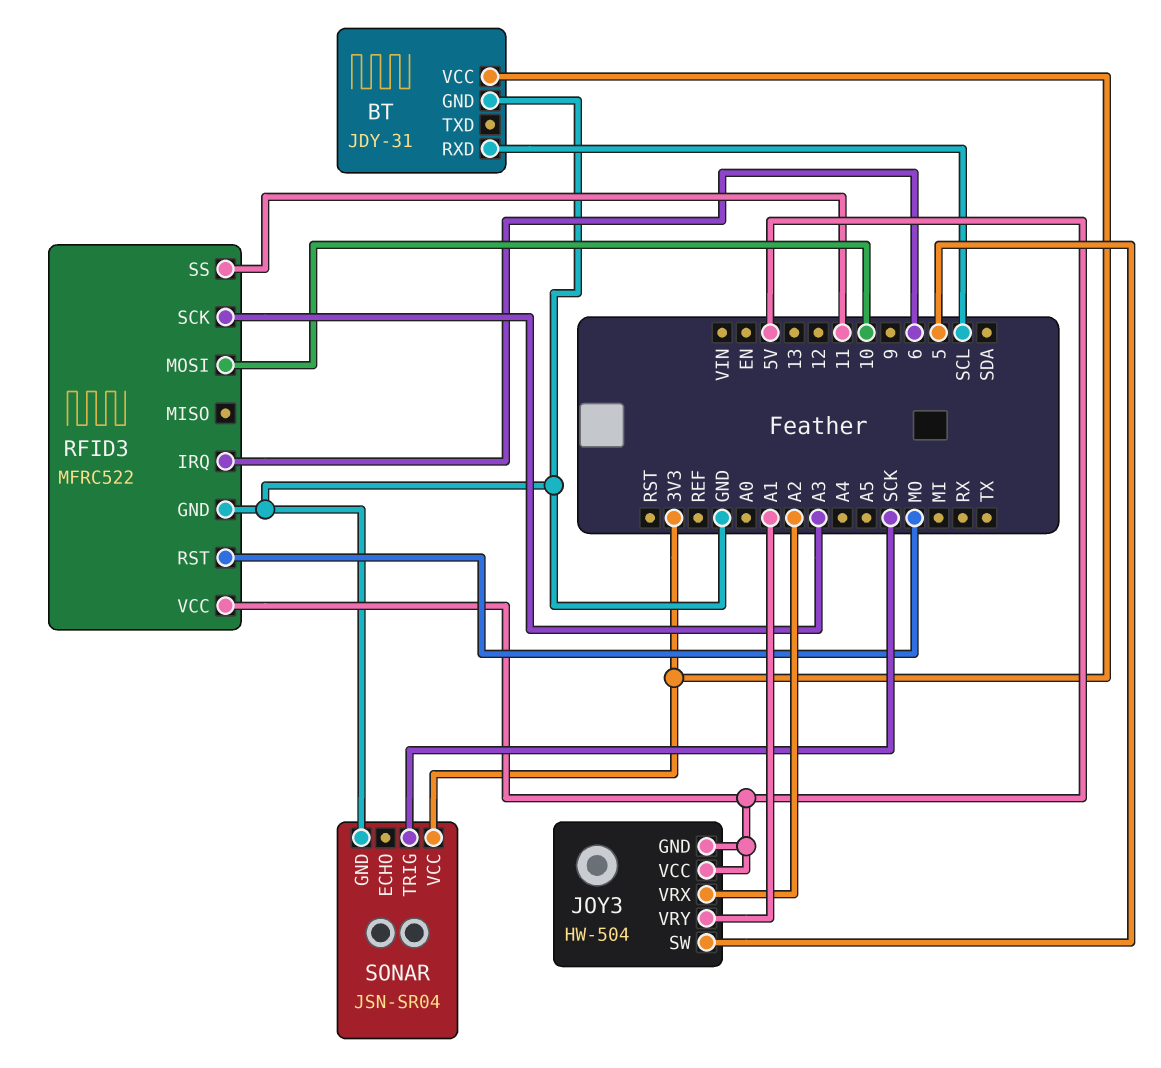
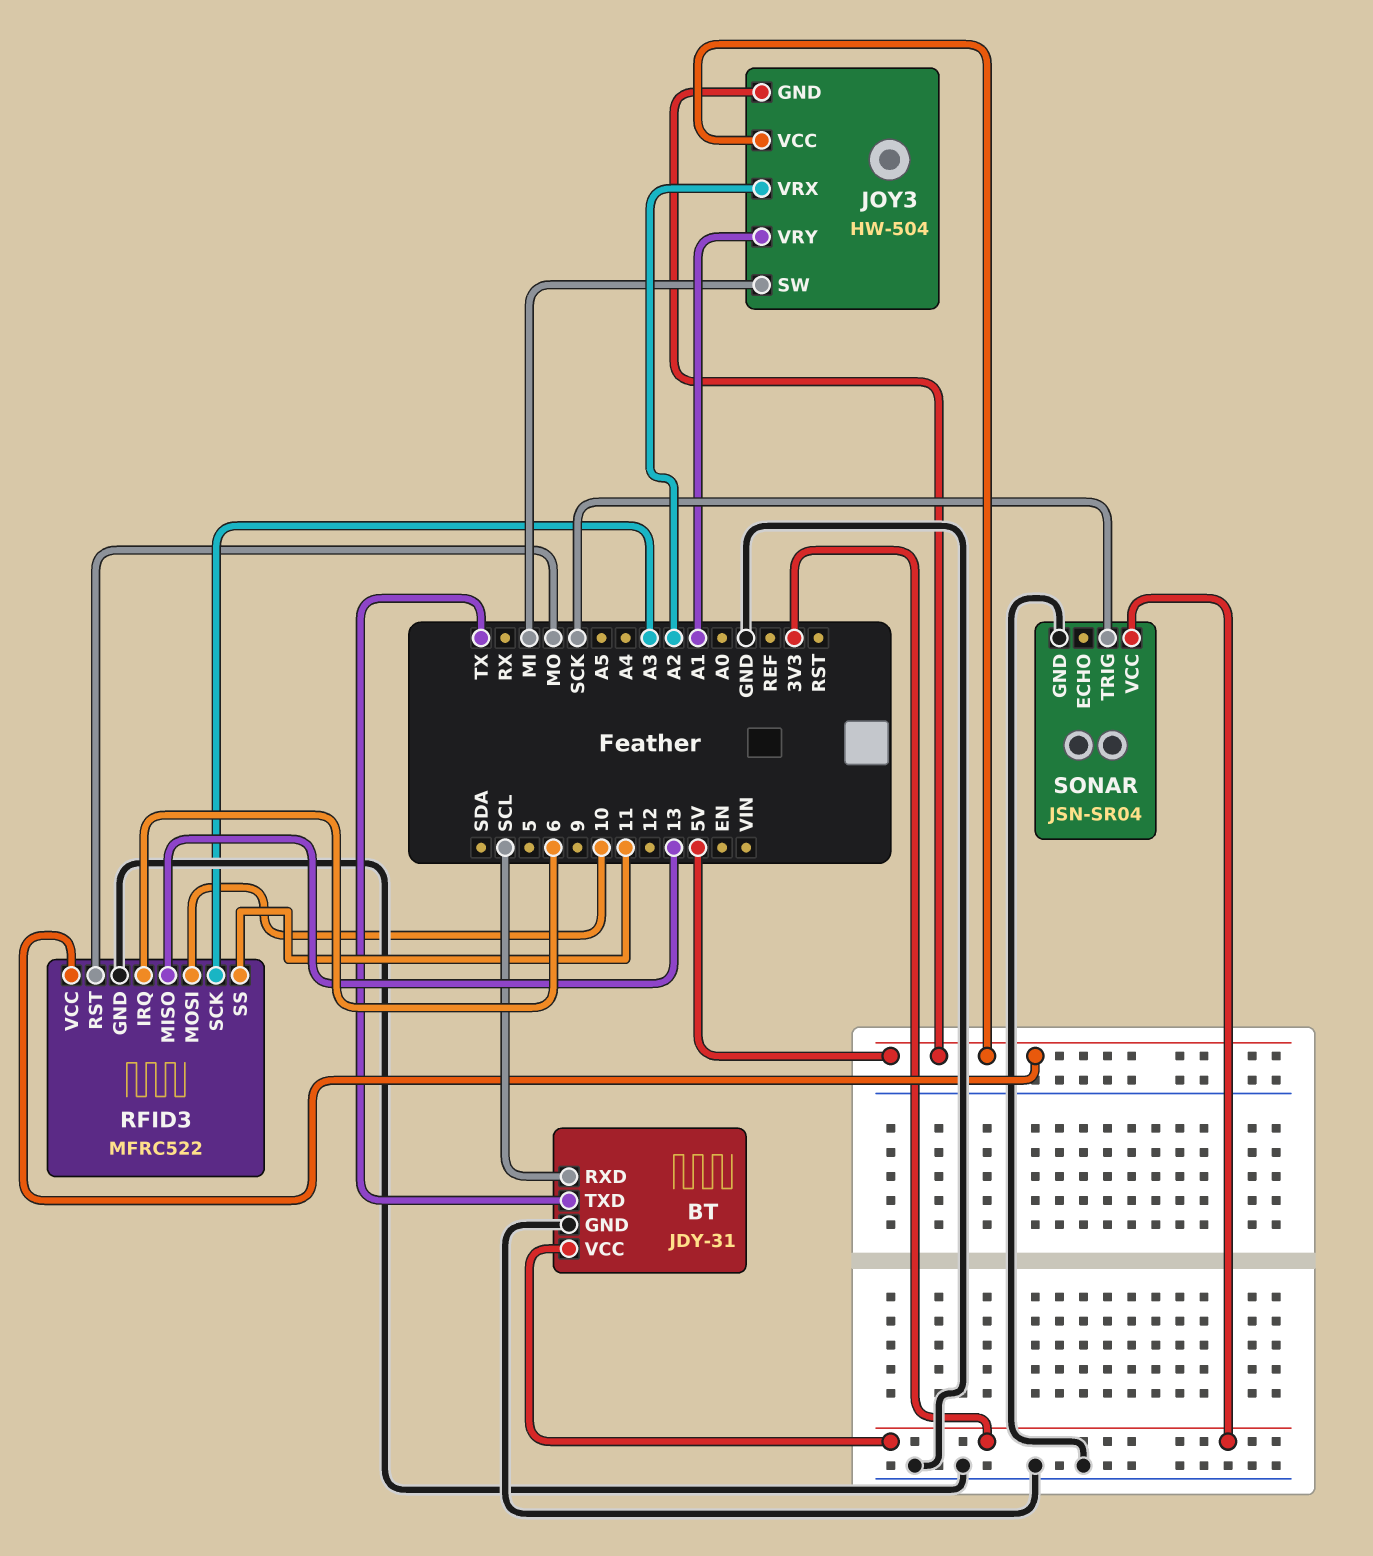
BT pin TXD: none -> TX
JOY3 pin SW: 5 -> MI
RFID3 pin MISO: none -> 13

